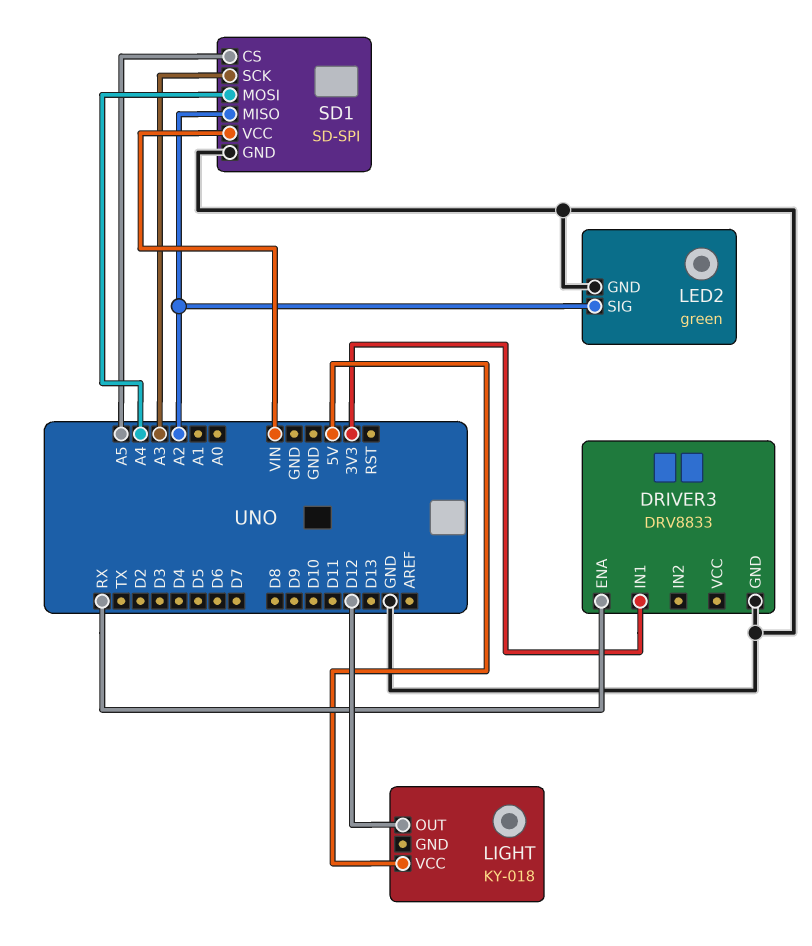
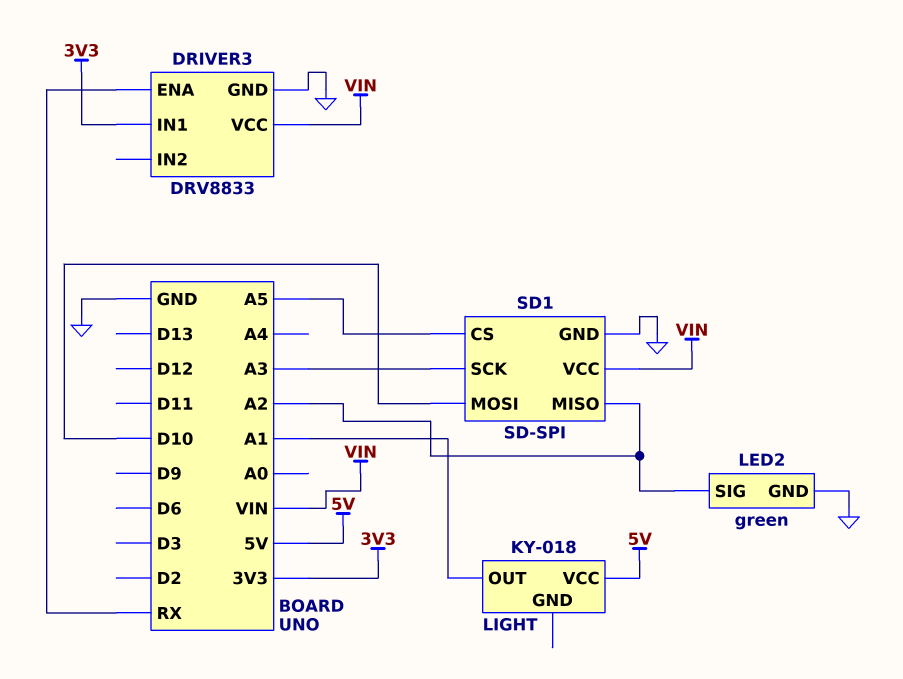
DRIVER3 pin VCC: none -> VIN
LIGHT pin OUT: D12 -> A1
SD1 pin MOSI: A4 -> D10

